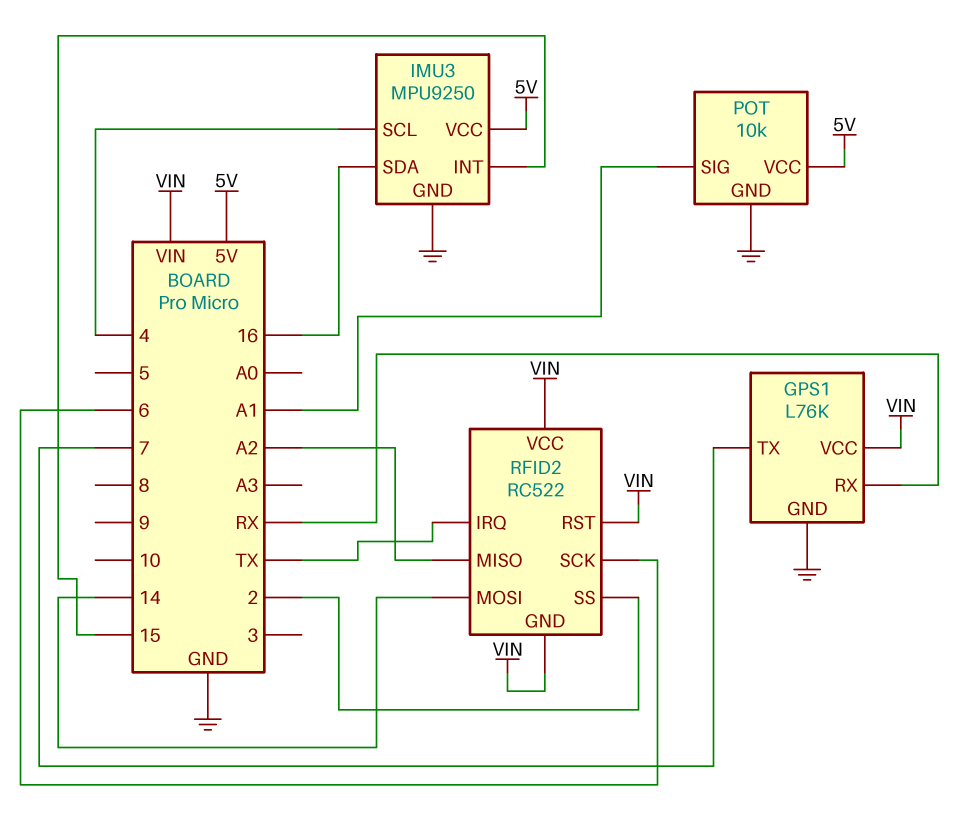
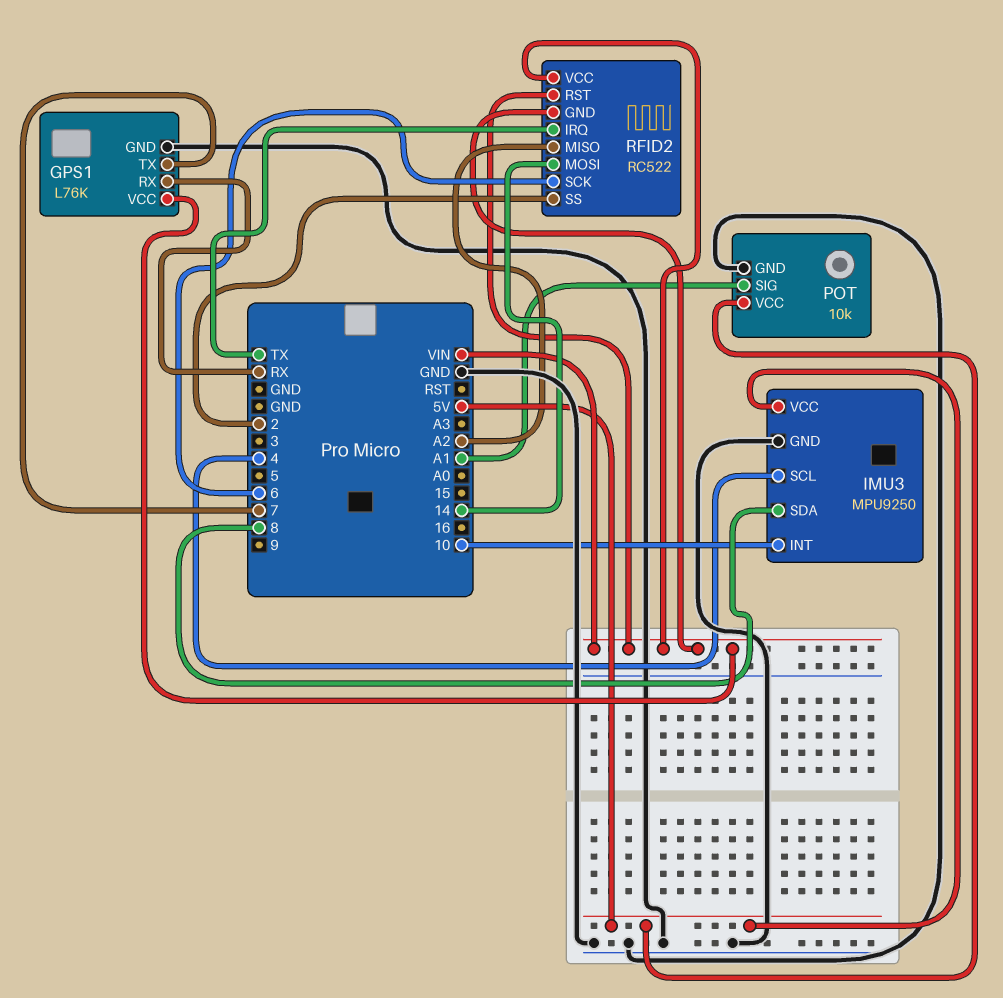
IMU3 pin INT: 15 -> 10
IMU3 pin SDA: 16 -> 8

